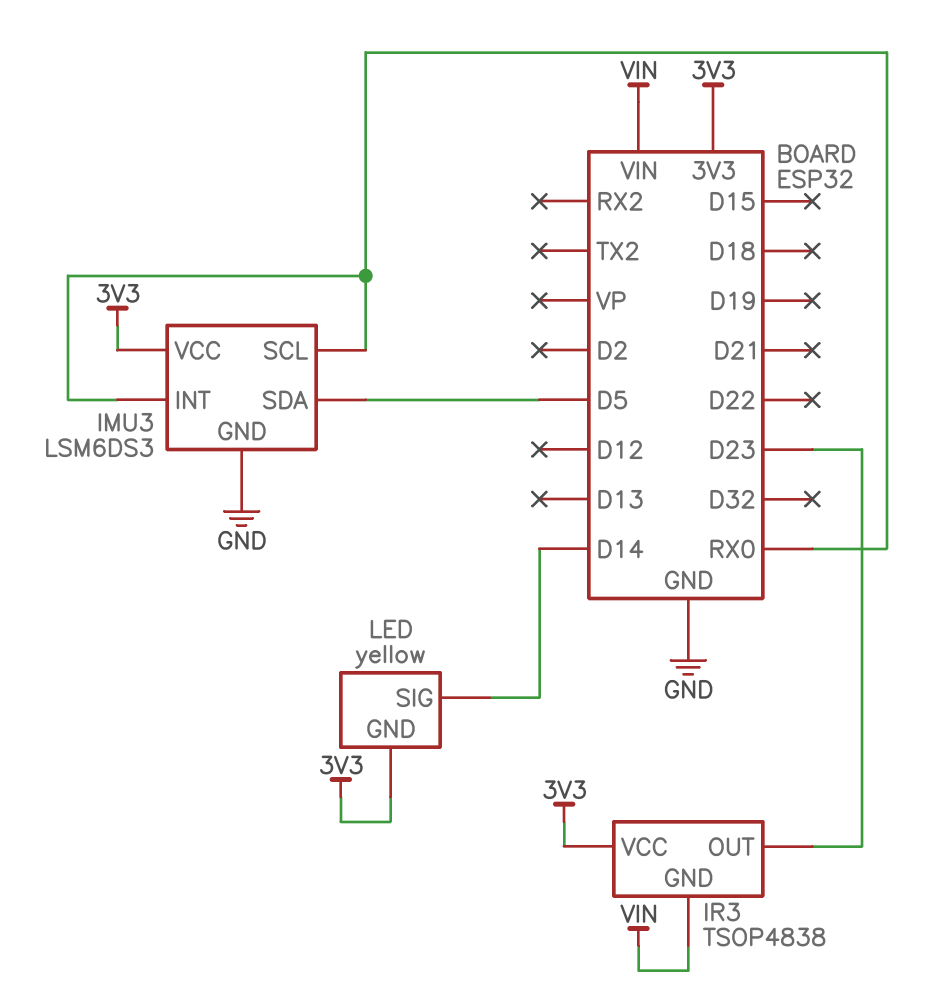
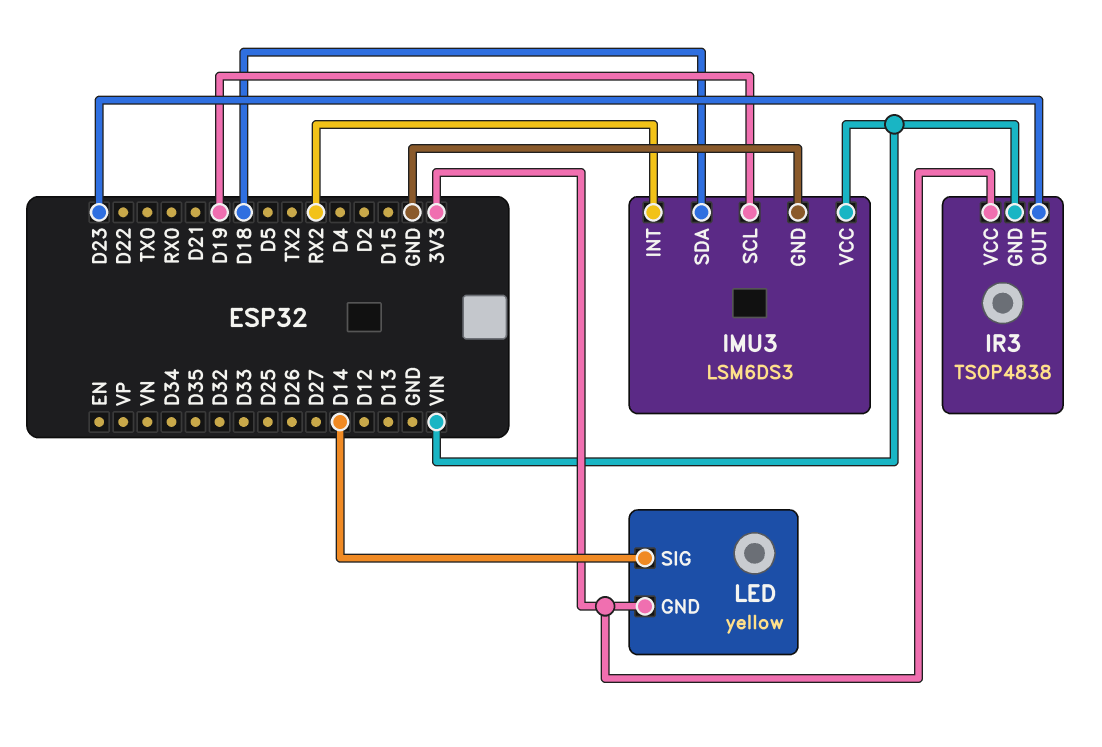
IMU3 pin INT: RX0 -> RX2
IMU3 pin SCL: RX0 -> D19
IMU3 pin SDA: D5 -> D18
IMU3 pin VCC: 3V3 -> VIN

